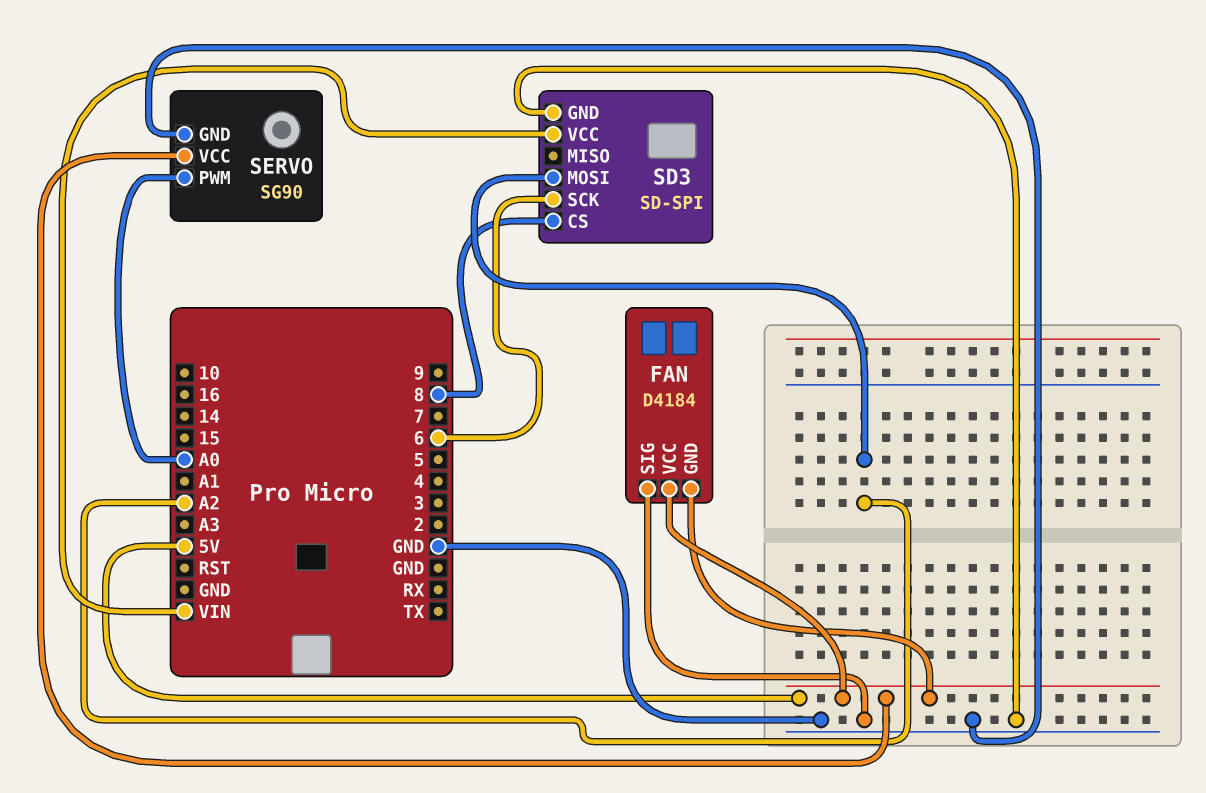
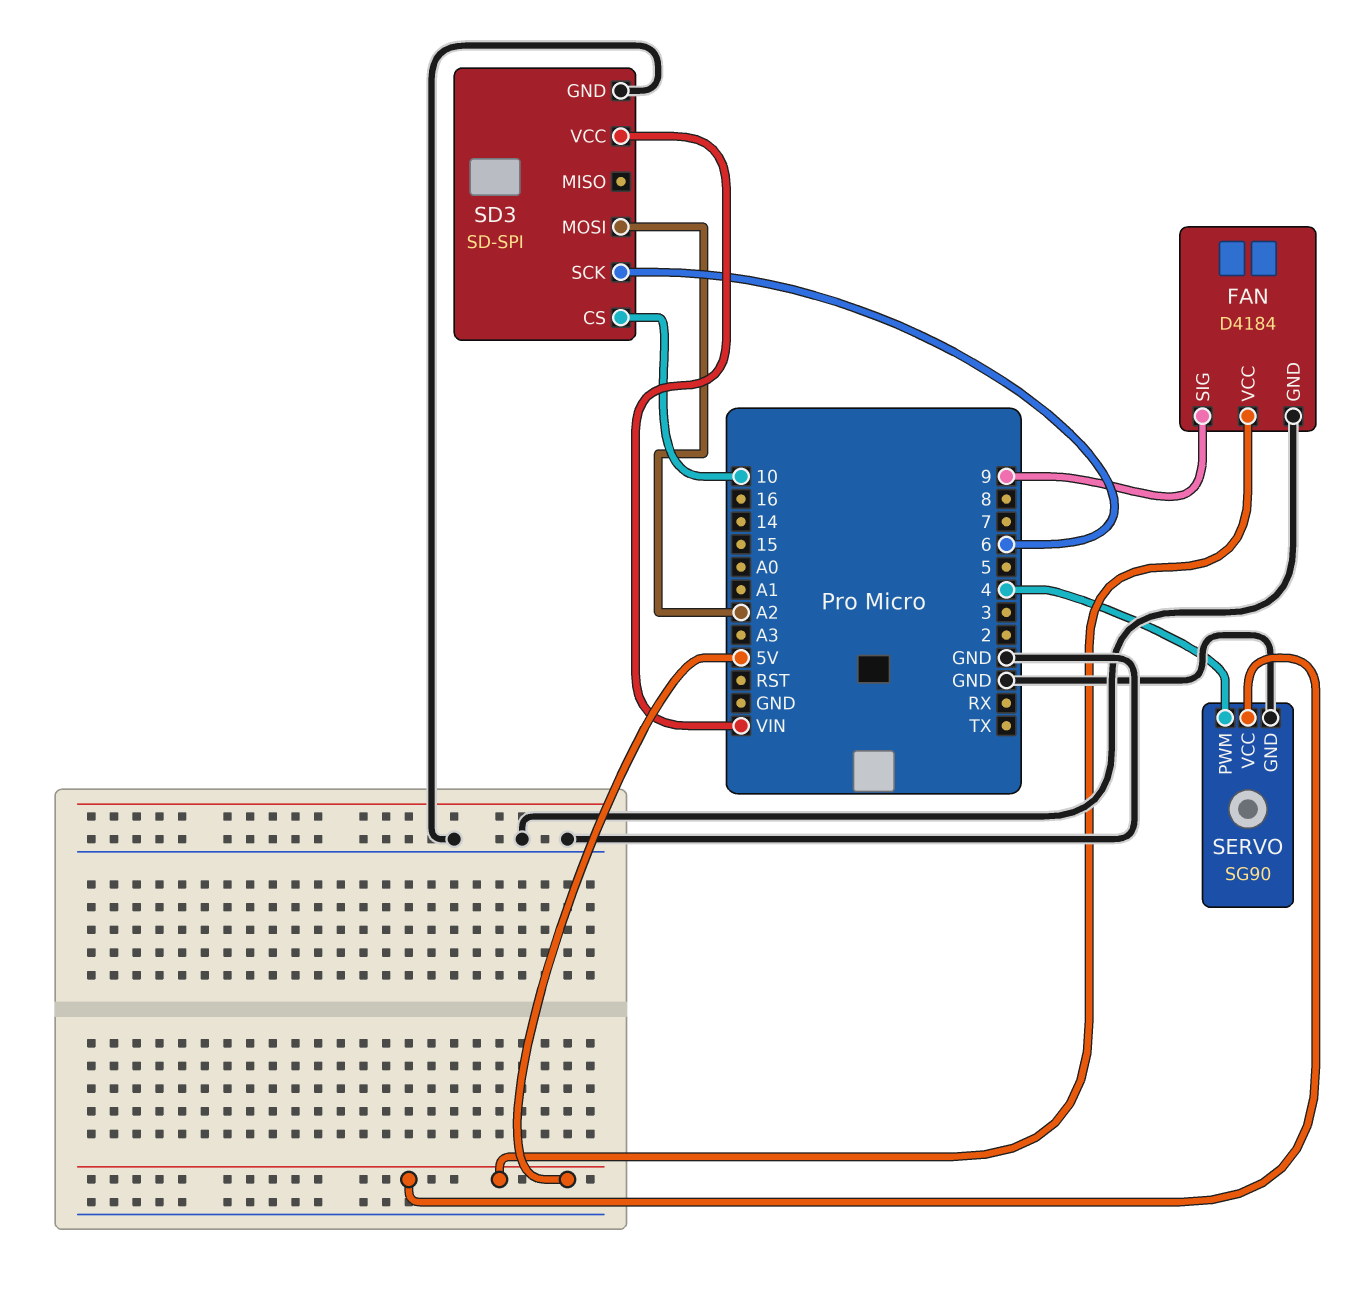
FAN pin GND: 5V -> GND
FAN pin SIG: GND -> 9
SD3 pin CS: 8 -> 10
SERVO pin PWM: A0 -> 4

